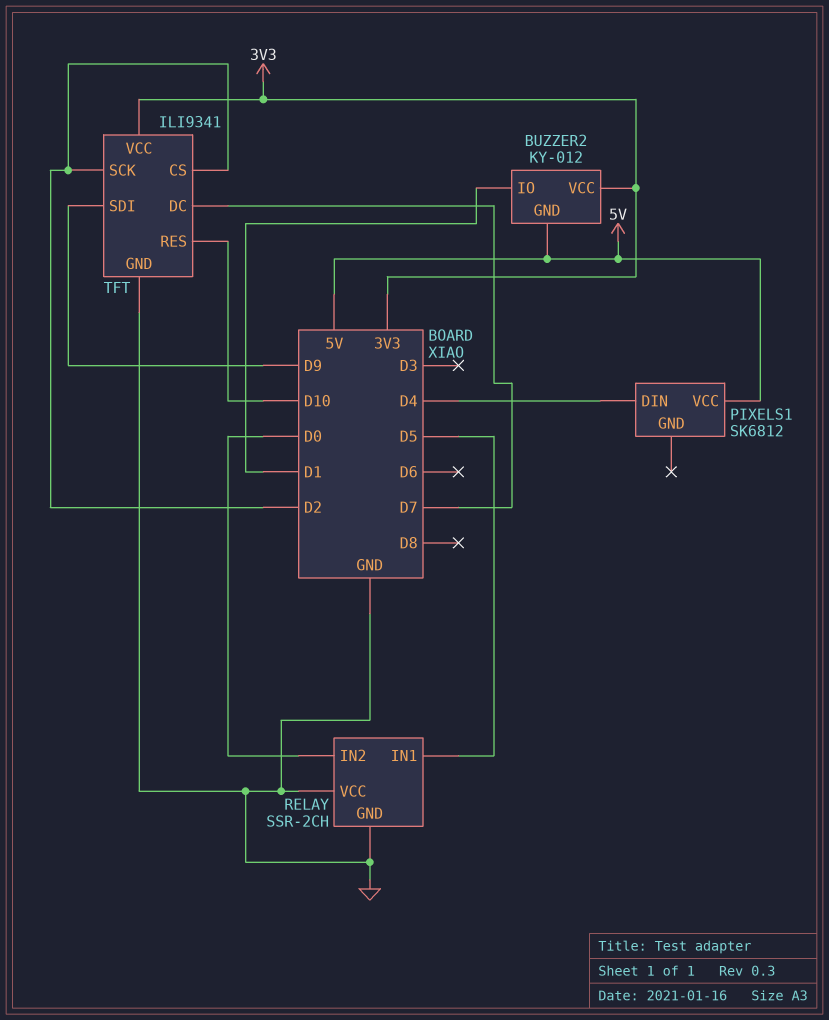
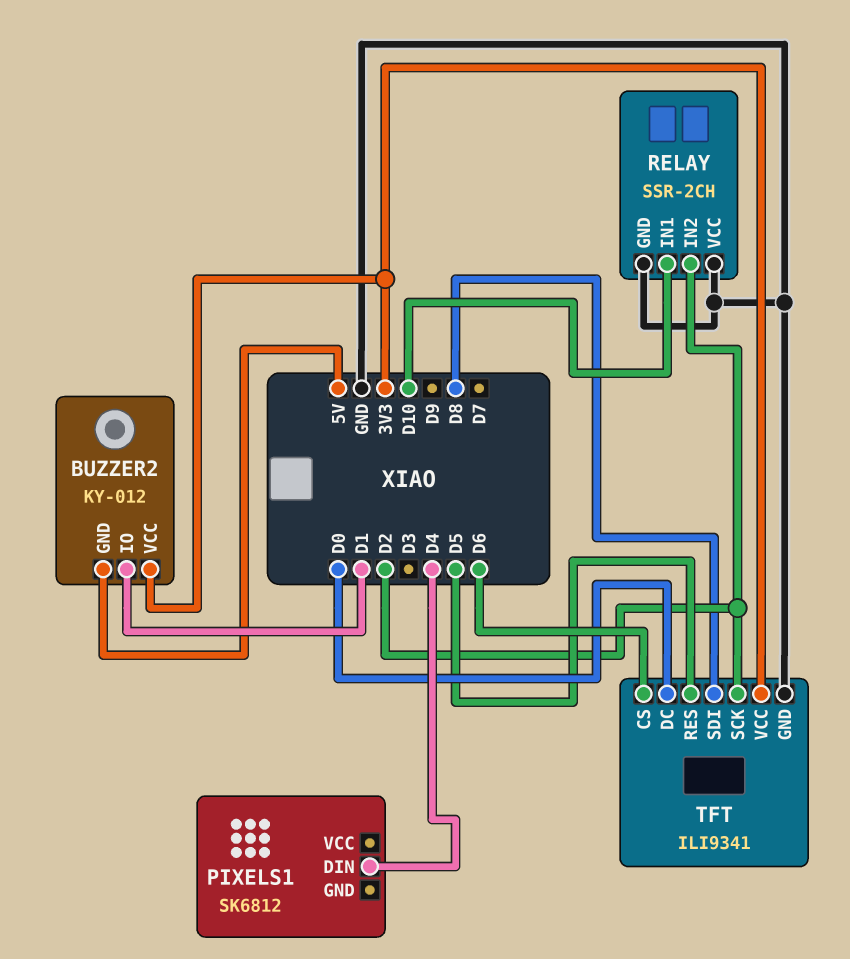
PIXELS1 pin VCC: 5V -> none
RELAY pin IN1: D5 -> D10
RELAY pin IN2: D0 -> D2
TFT pin CS: D2 -> D6
TFT pin DC: D7 -> D0
TFT pin RES: D10 -> D5
TFT pin SDI: D9 -> D8

